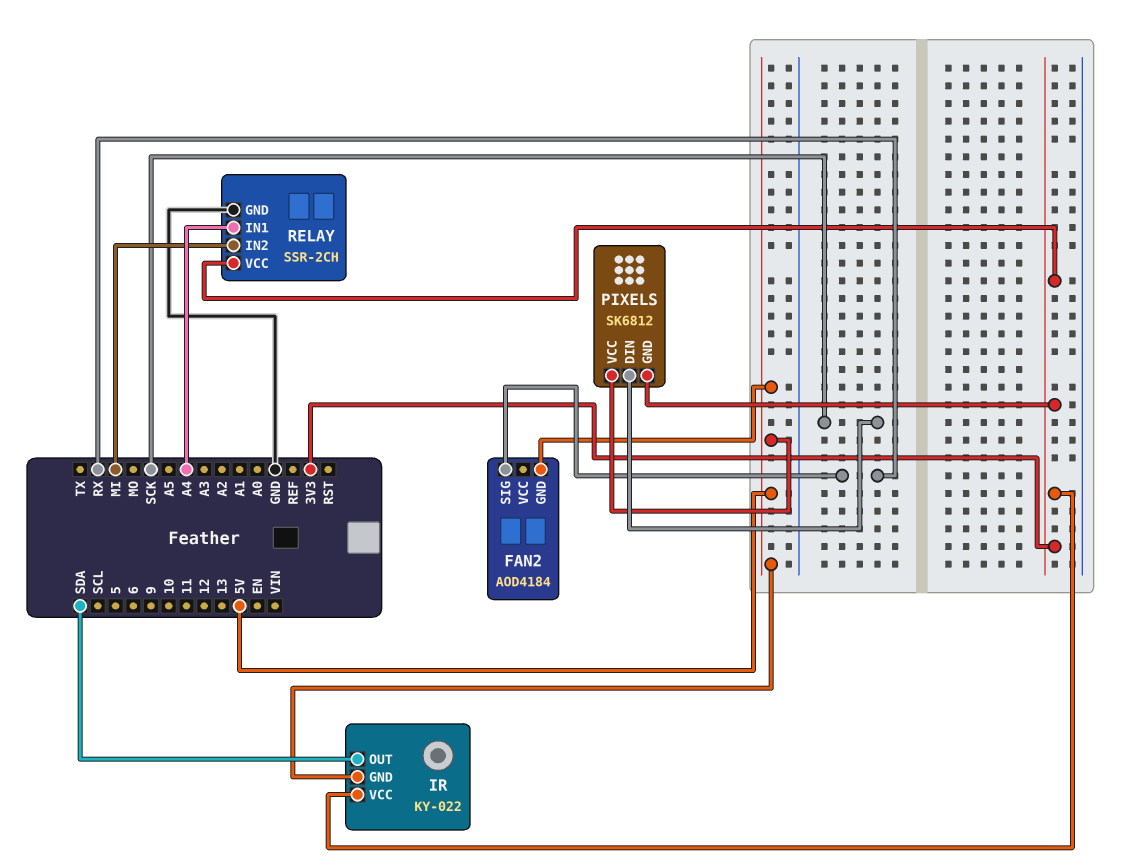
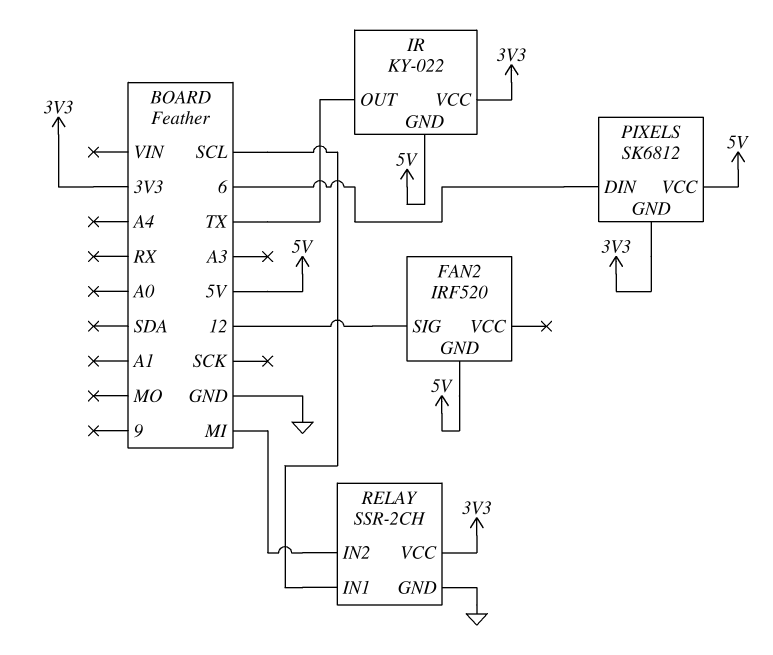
FAN2: AOD4184 -> IRF520
FAN2 pin SIG: RX -> 12
IR pin OUT: SDA -> TX
PIXELS pin DIN: SCK -> 6
RELAY pin IN1: A4 -> SCL

